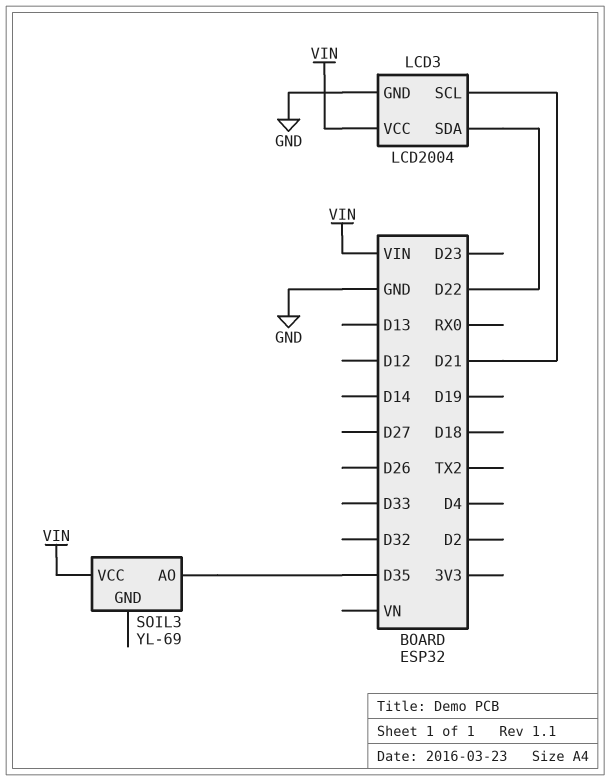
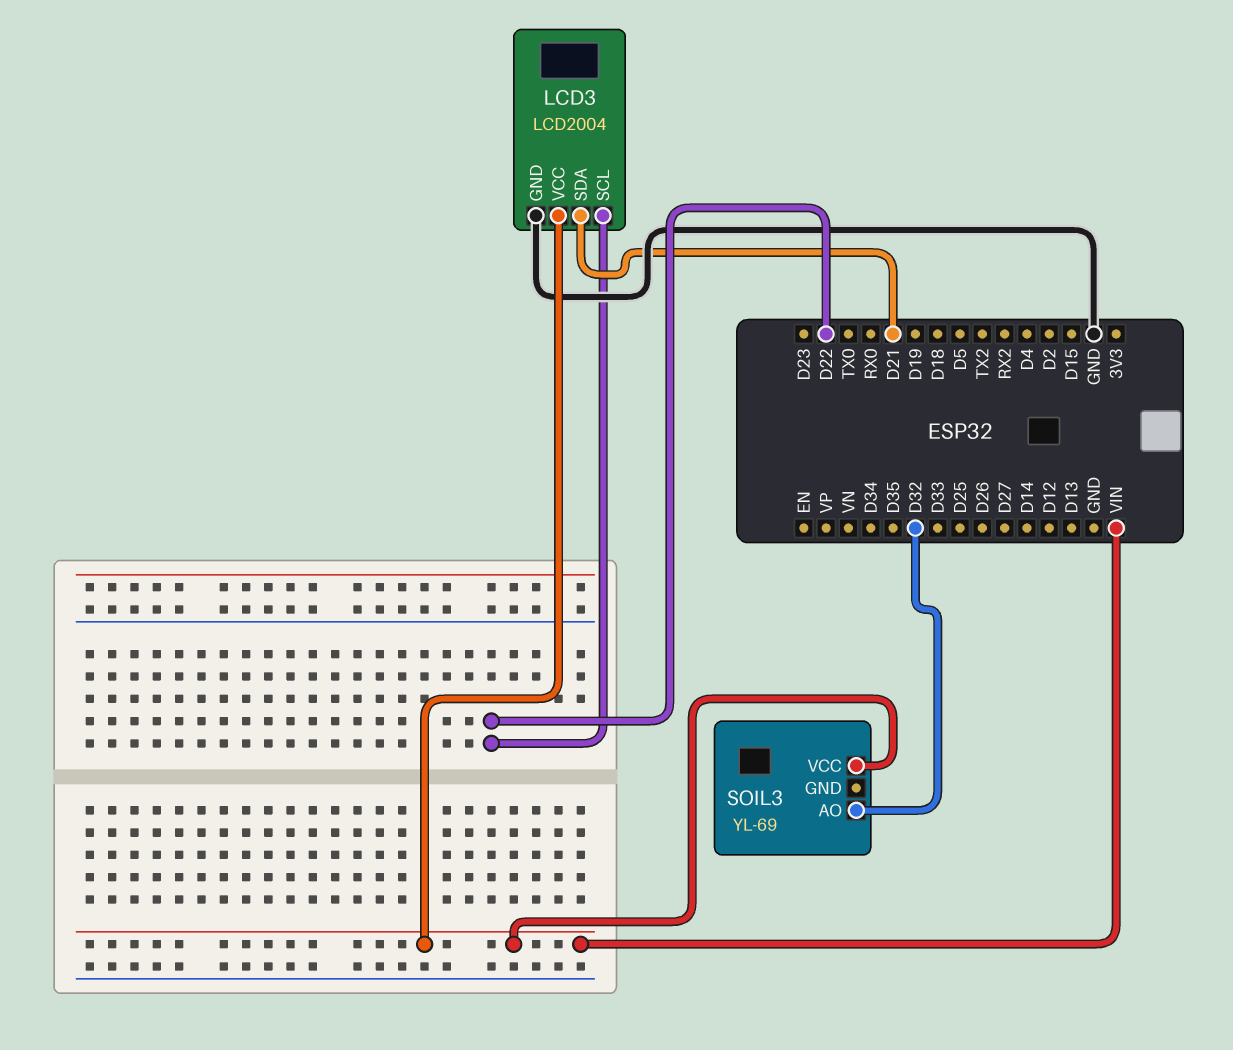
LCD3 pin SCL: D21 -> D22
LCD3 pin SDA: D22 -> D21
SOIL3 pin AO: D35 -> D32

